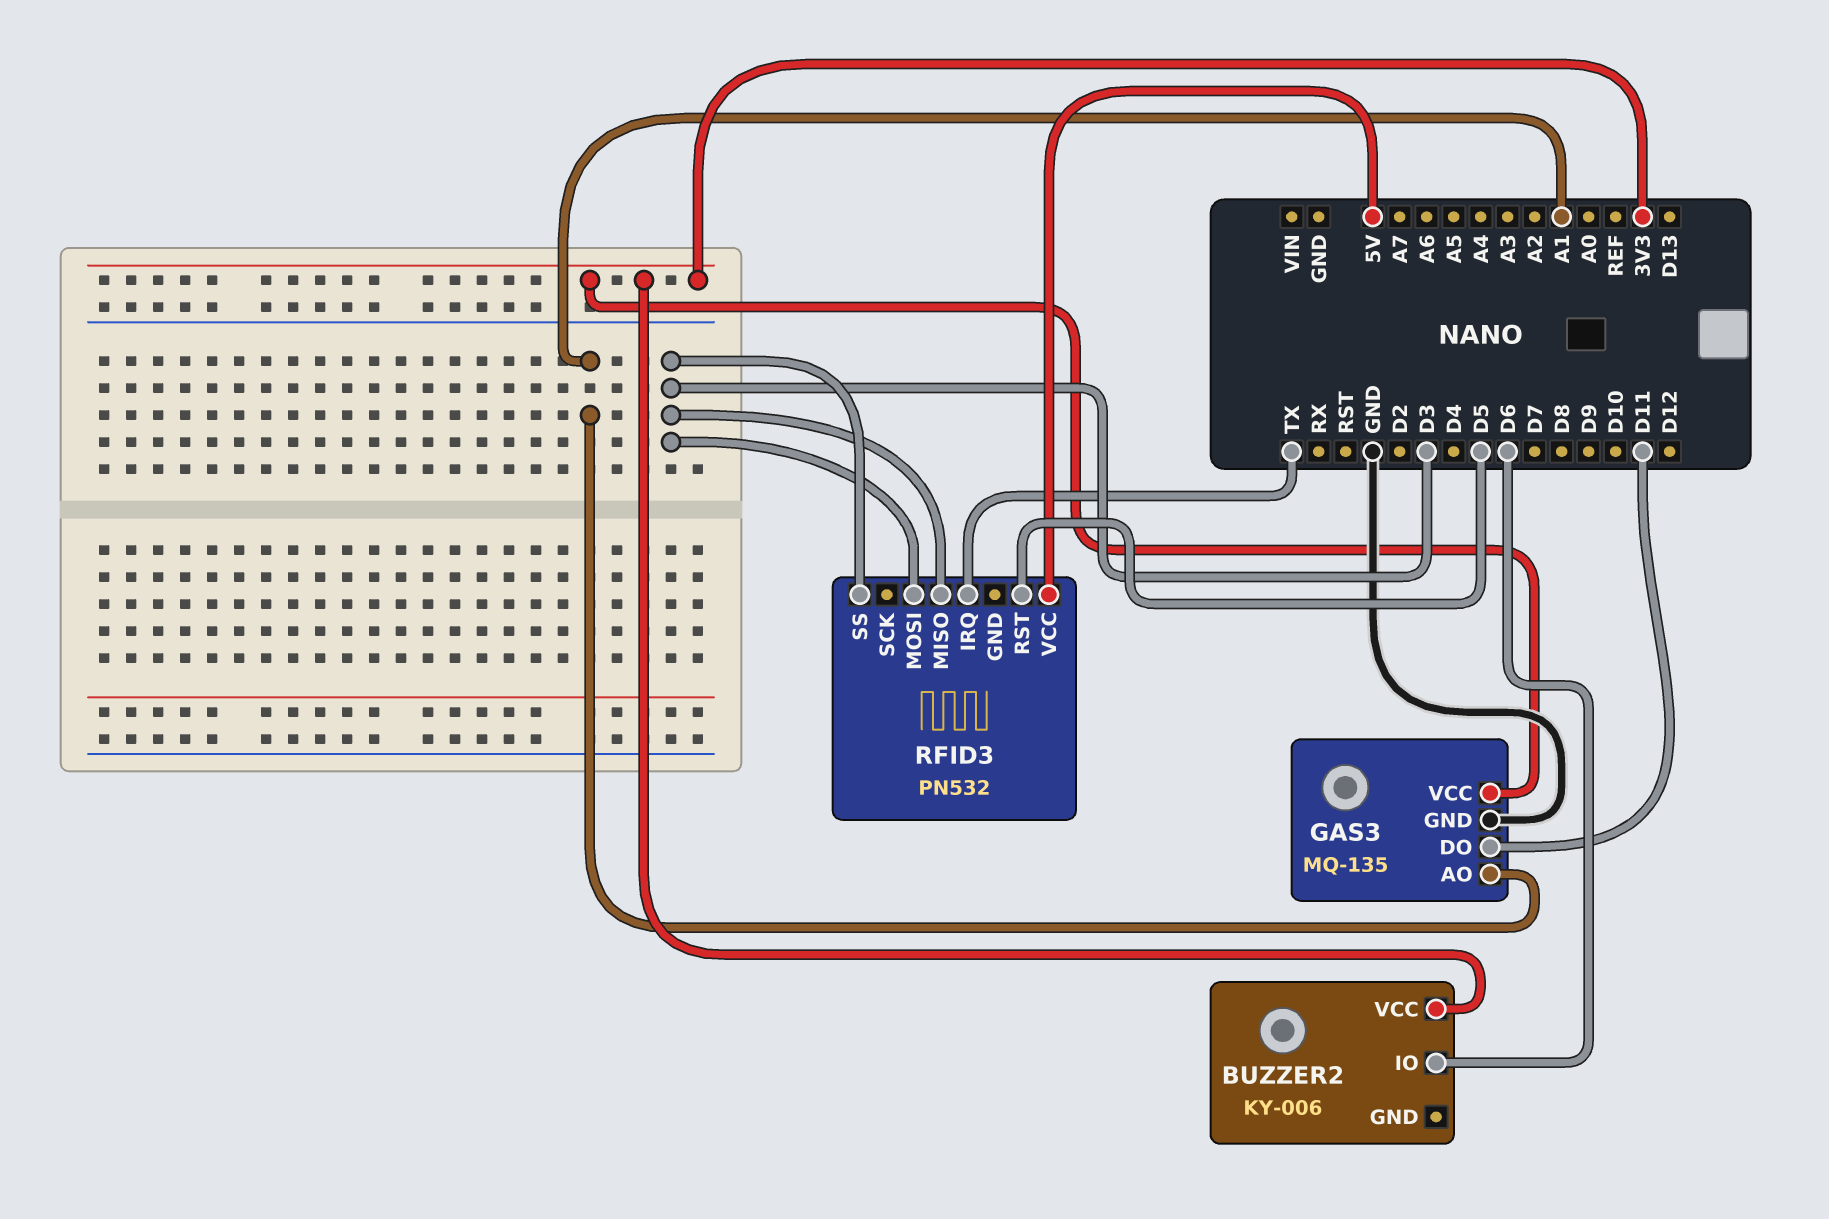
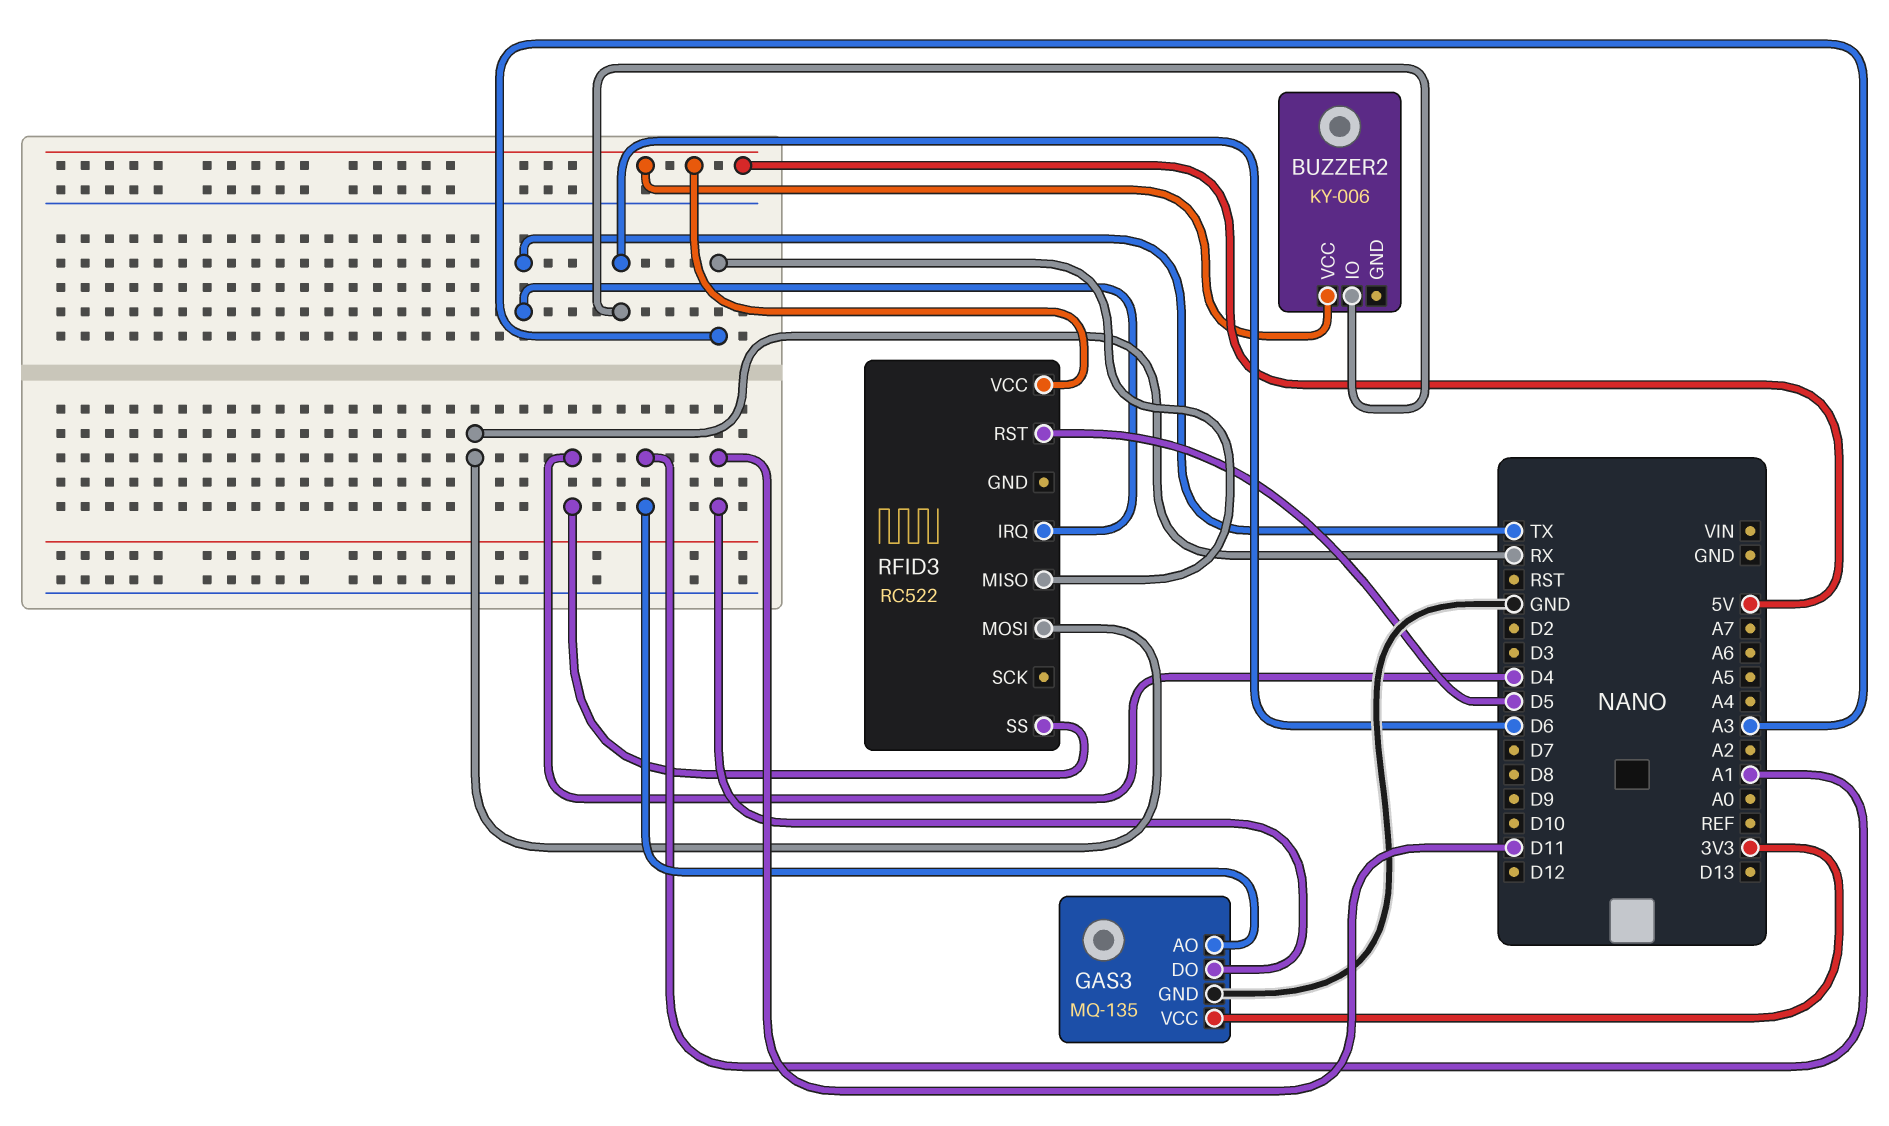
BUZZER2 pin VCC: 3V3 -> 5V
RFID3: PN532 -> RC522
RFID3 pin MISO: D3 -> A3
RFID3 pin MOSI: D3 -> RX
RFID3 pin SS: D3 -> D4

